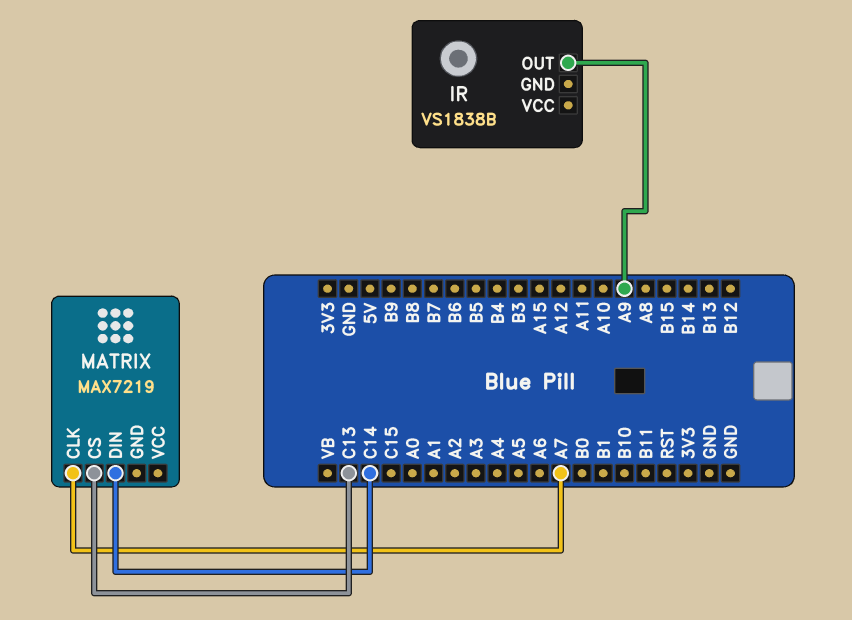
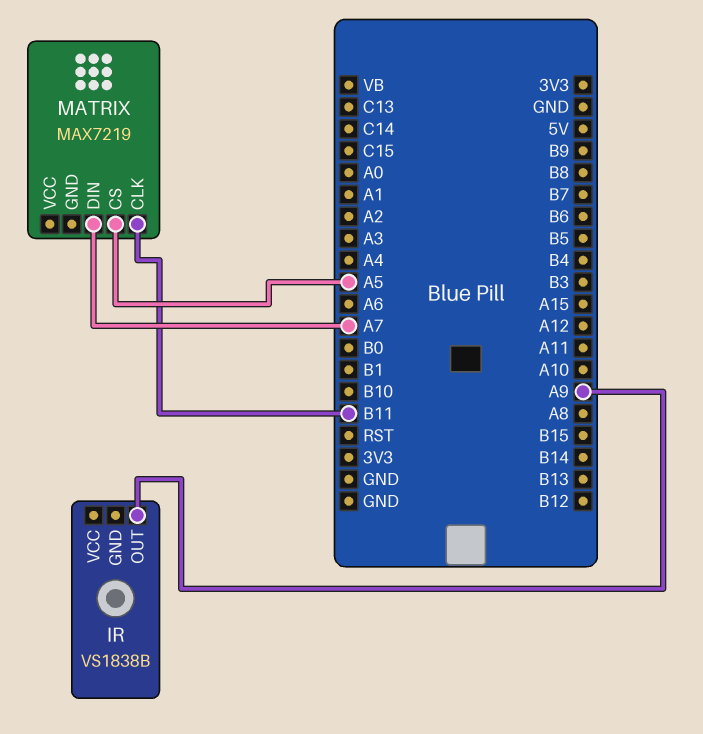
MATRIX pin CLK: A7 -> B11
MATRIX pin CS: C13 -> A5
MATRIX pin DIN: C14 -> A7

